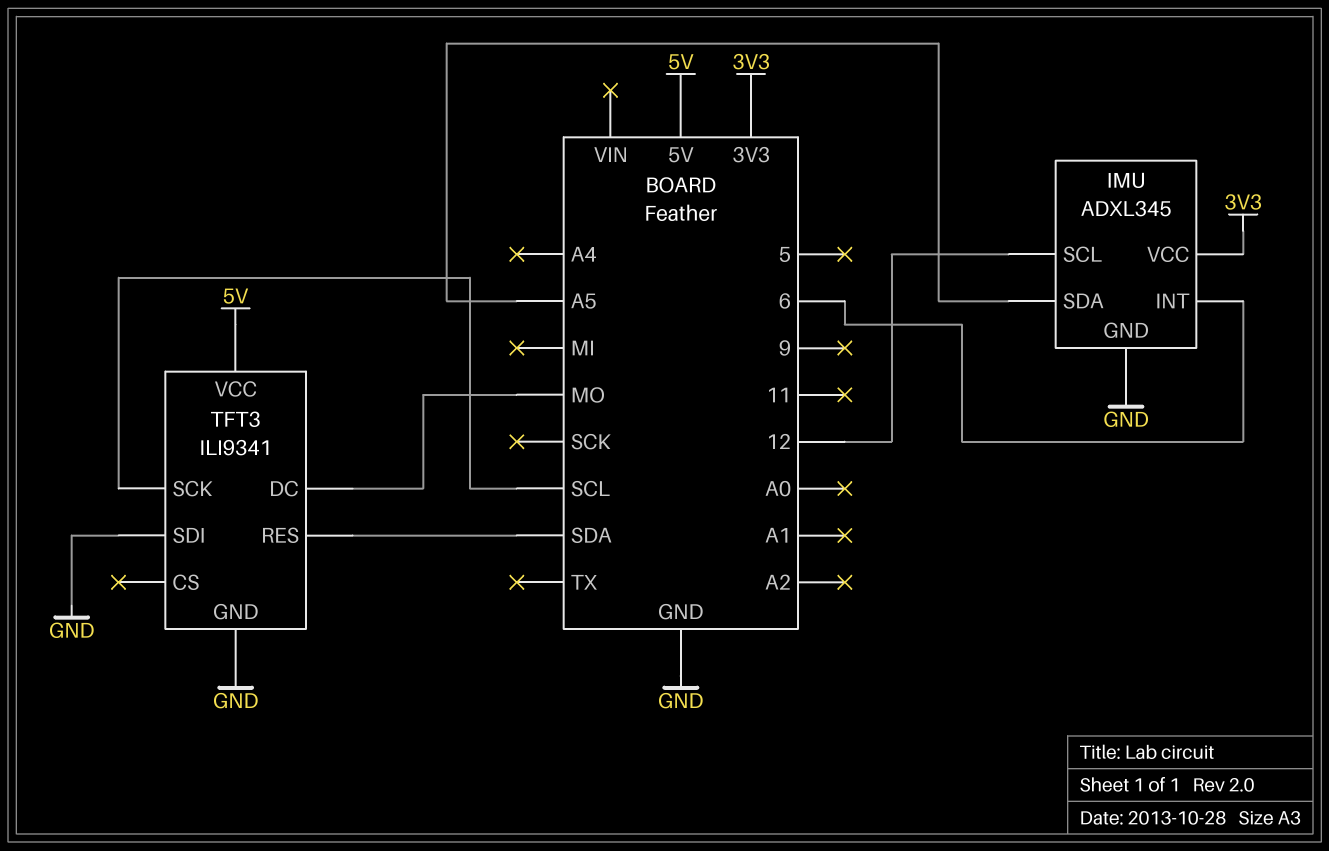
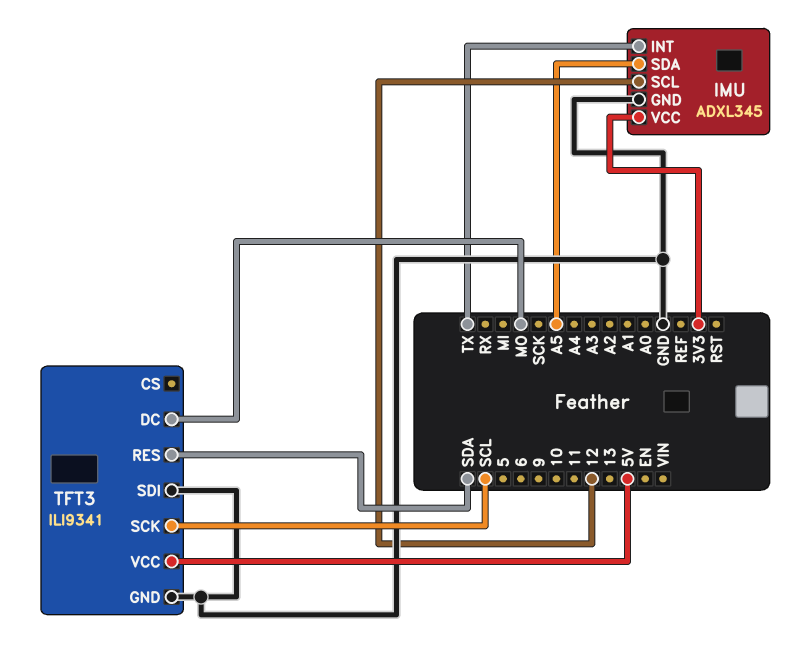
IMU pin INT: 6 -> TX

